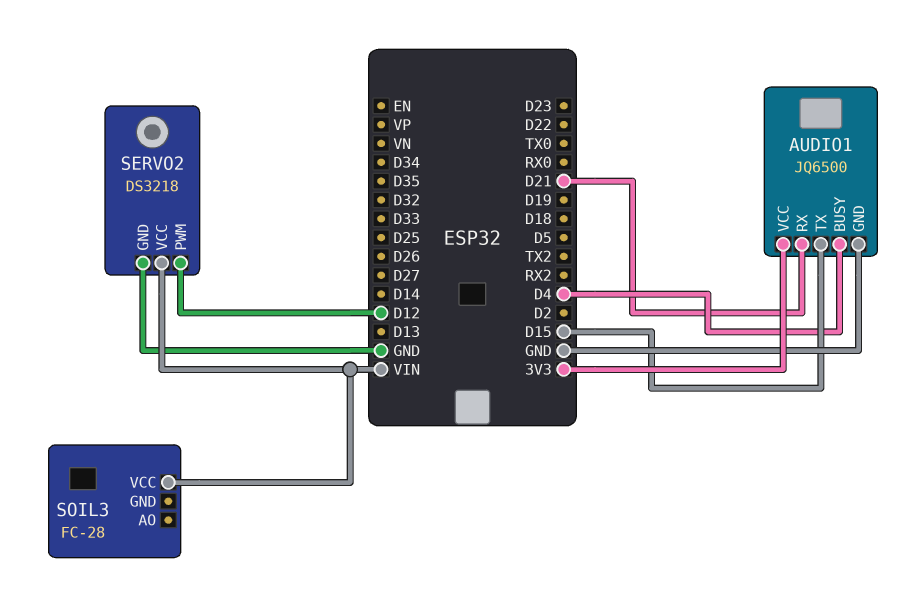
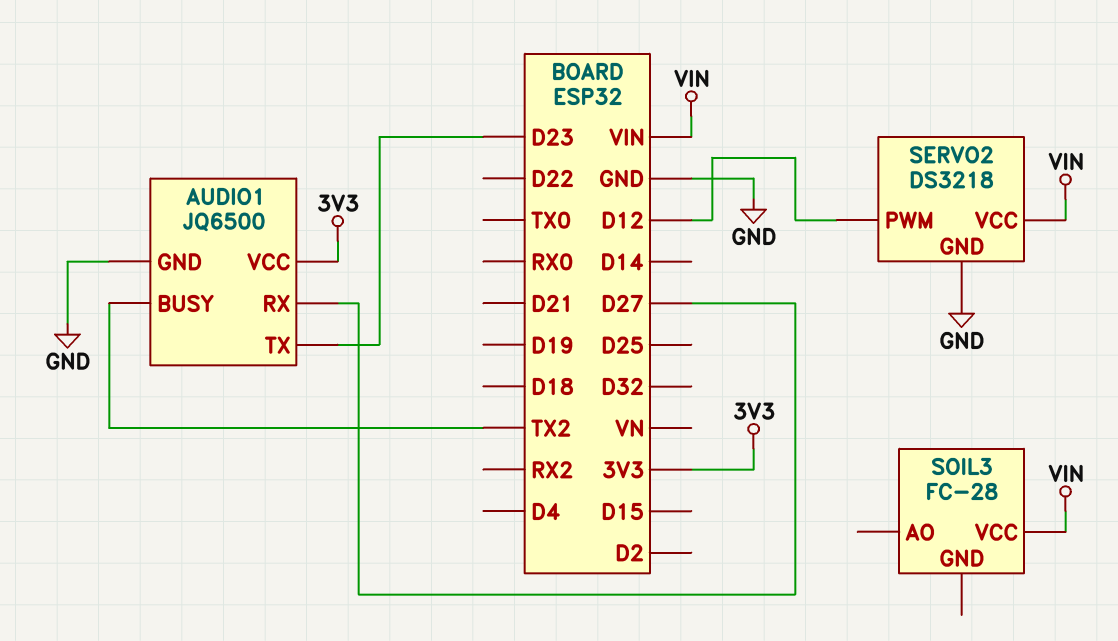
AUDIO1 pin BUSY: D4 -> TX2
AUDIO1 pin RX: D21 -> D27
AUDIO1 pin TX: D15 -> D23

